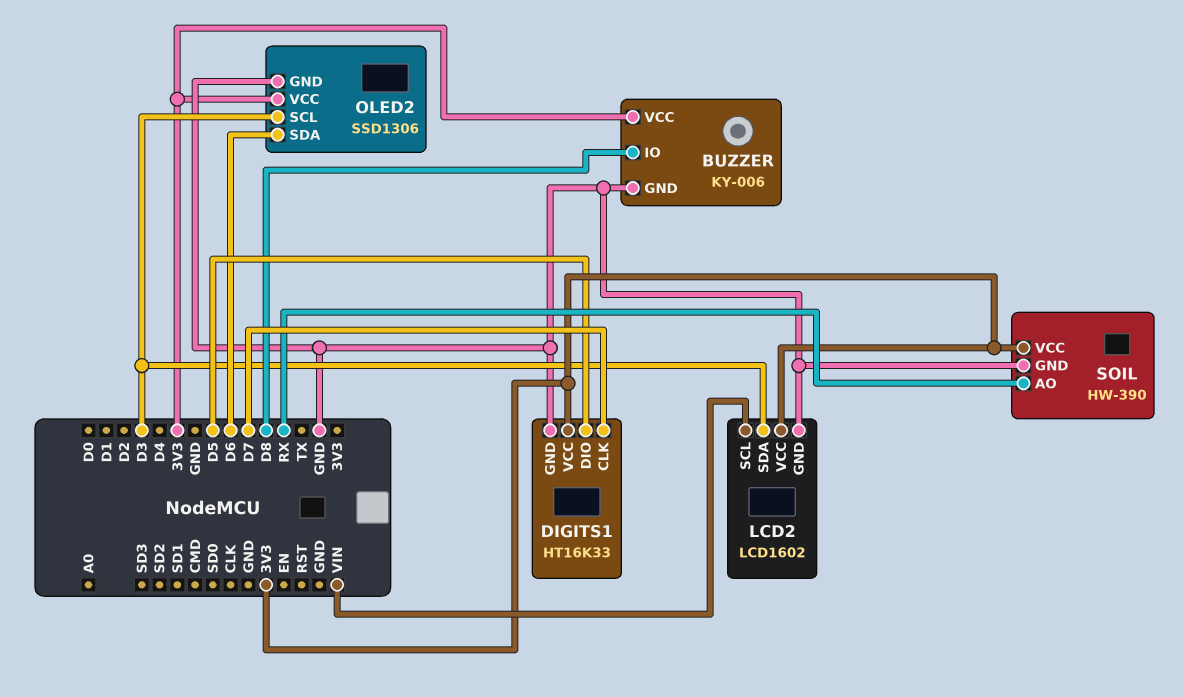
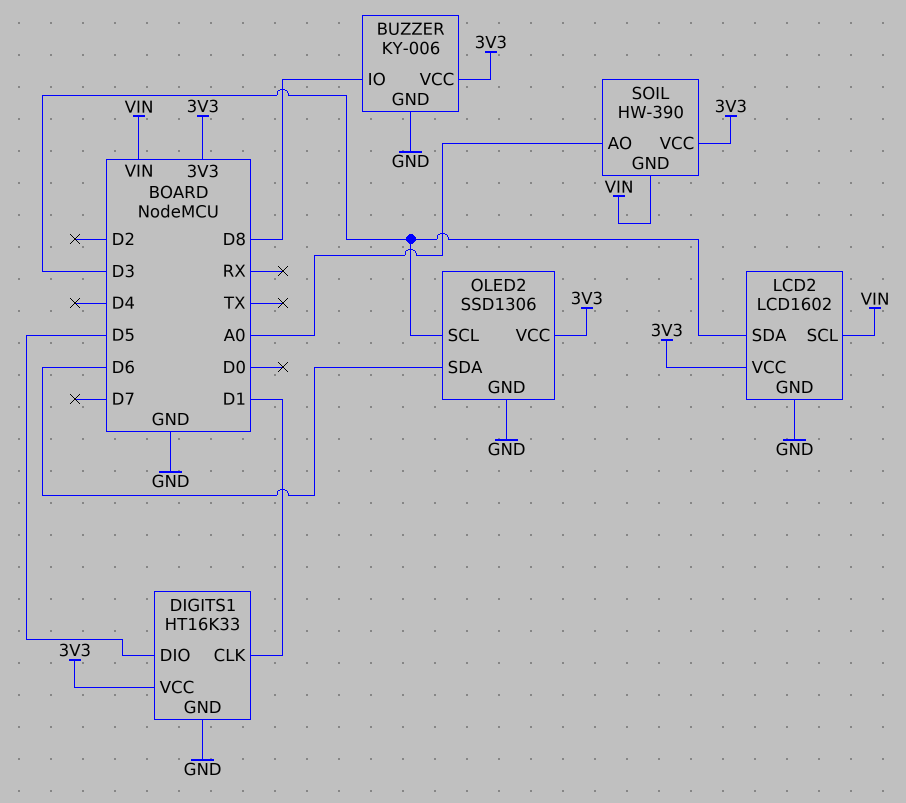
DIGITS1 pin CLK: D7 -> D1
SOIL pin AO: RX -> A0
SOIL pin GND: GND -> VIN

